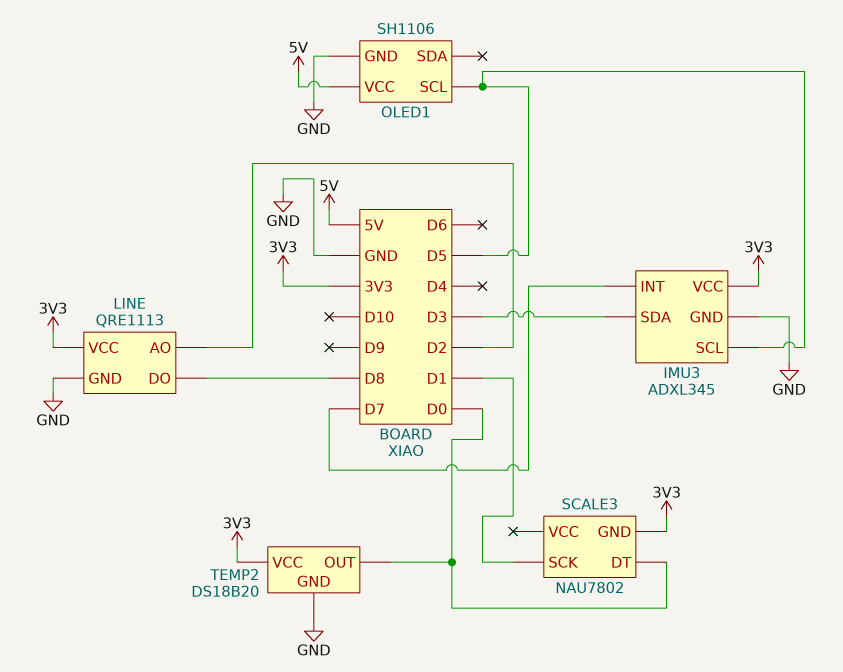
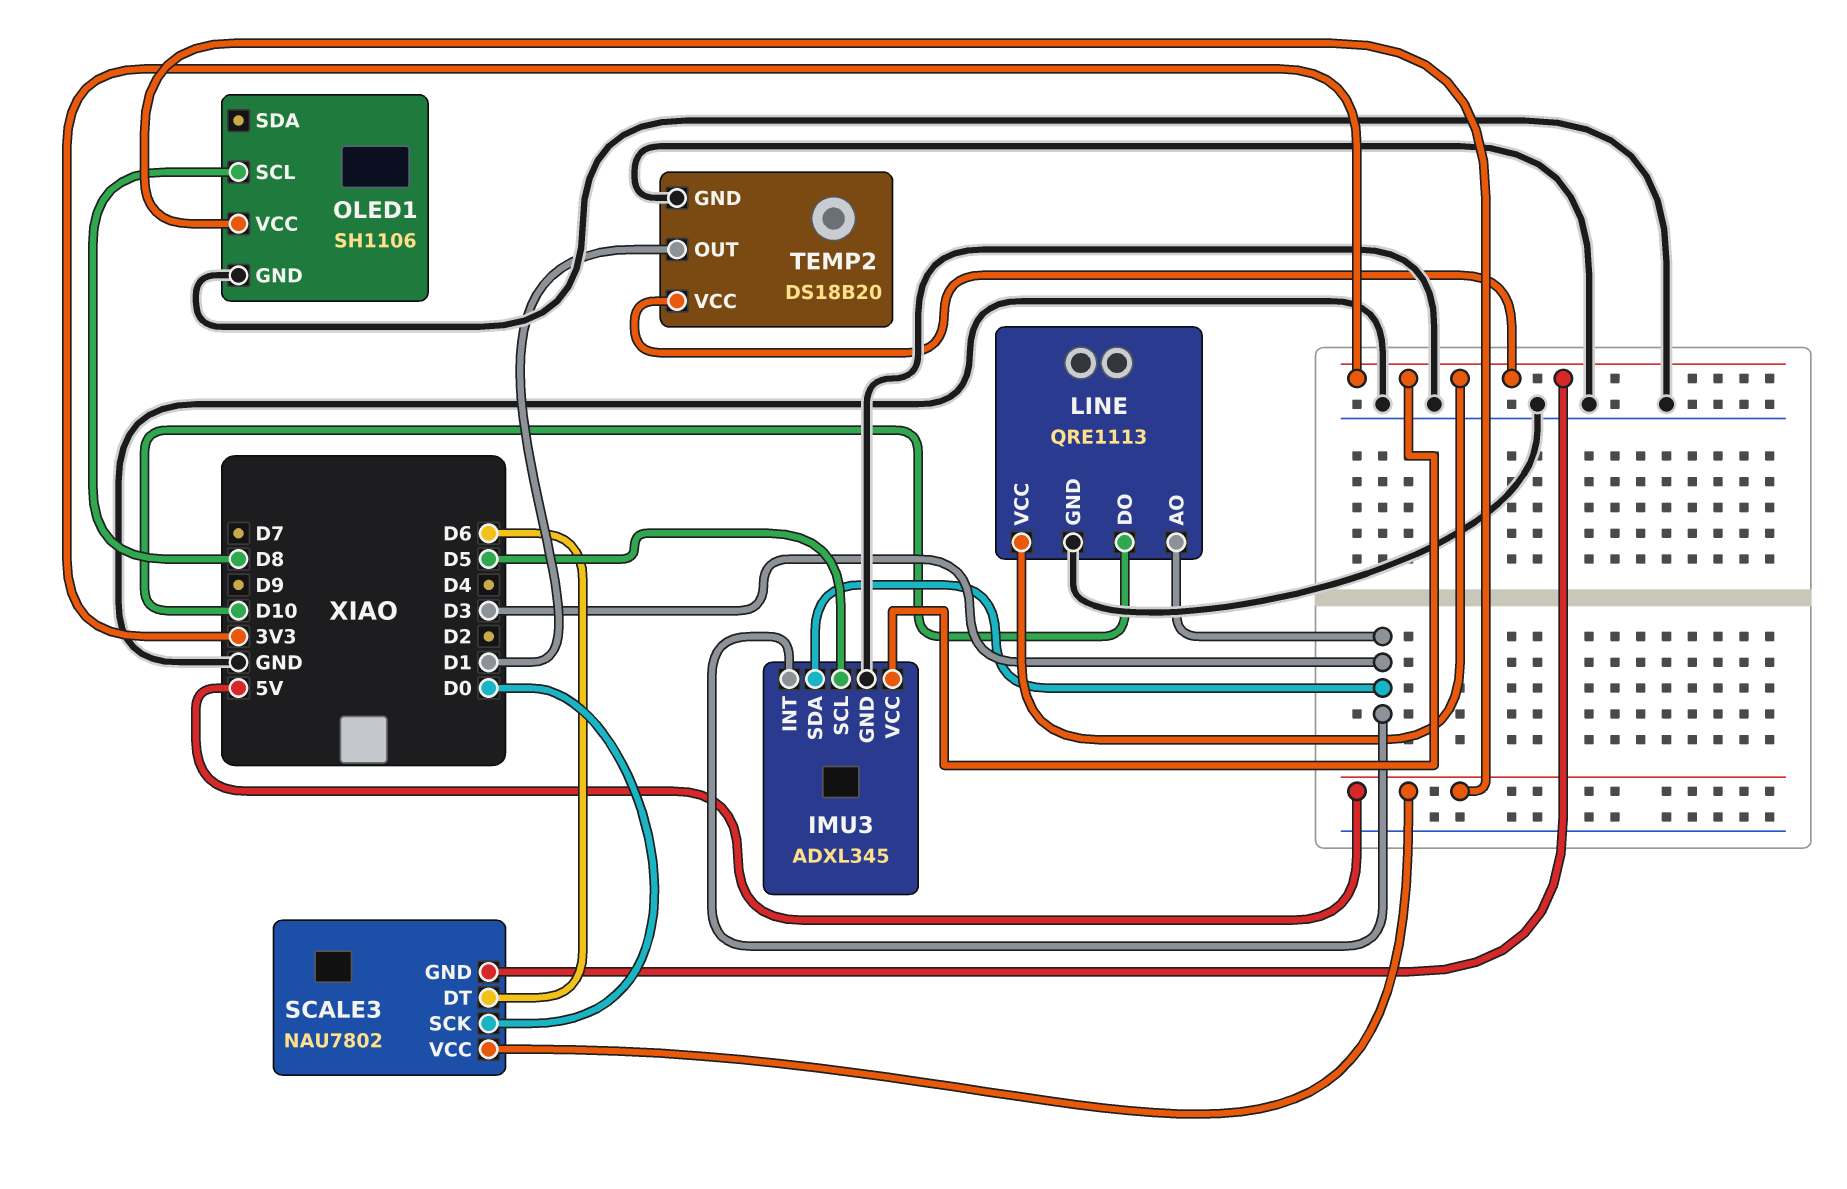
IMU3 pin INT: D7 -> D3
LINE pin AO: D2 -> D3
LINE pin DO: D8 -> D10
OLED1 pin SCL: D5 -> D8
SCALE3 pin DT: D0 -> D6
SCALE3 pin SCK: D1 -> D0
SCALE3 pin VCC: none -> 5V
TEMP2 pin OUT: D0 -> D1

